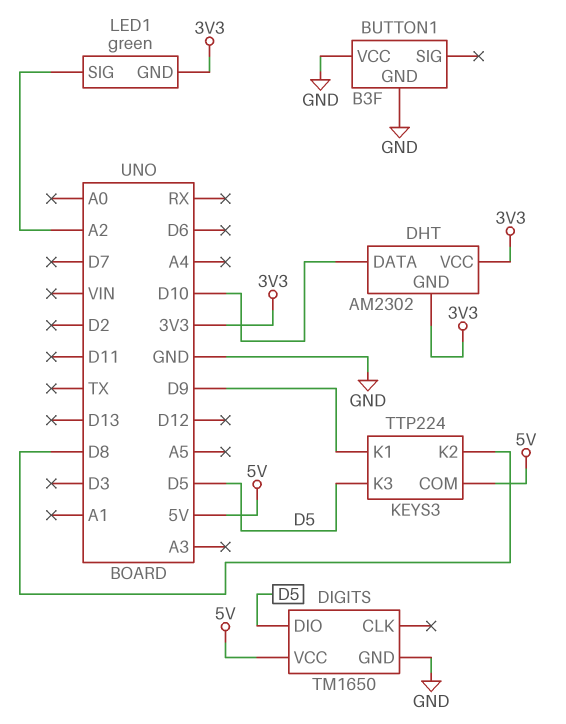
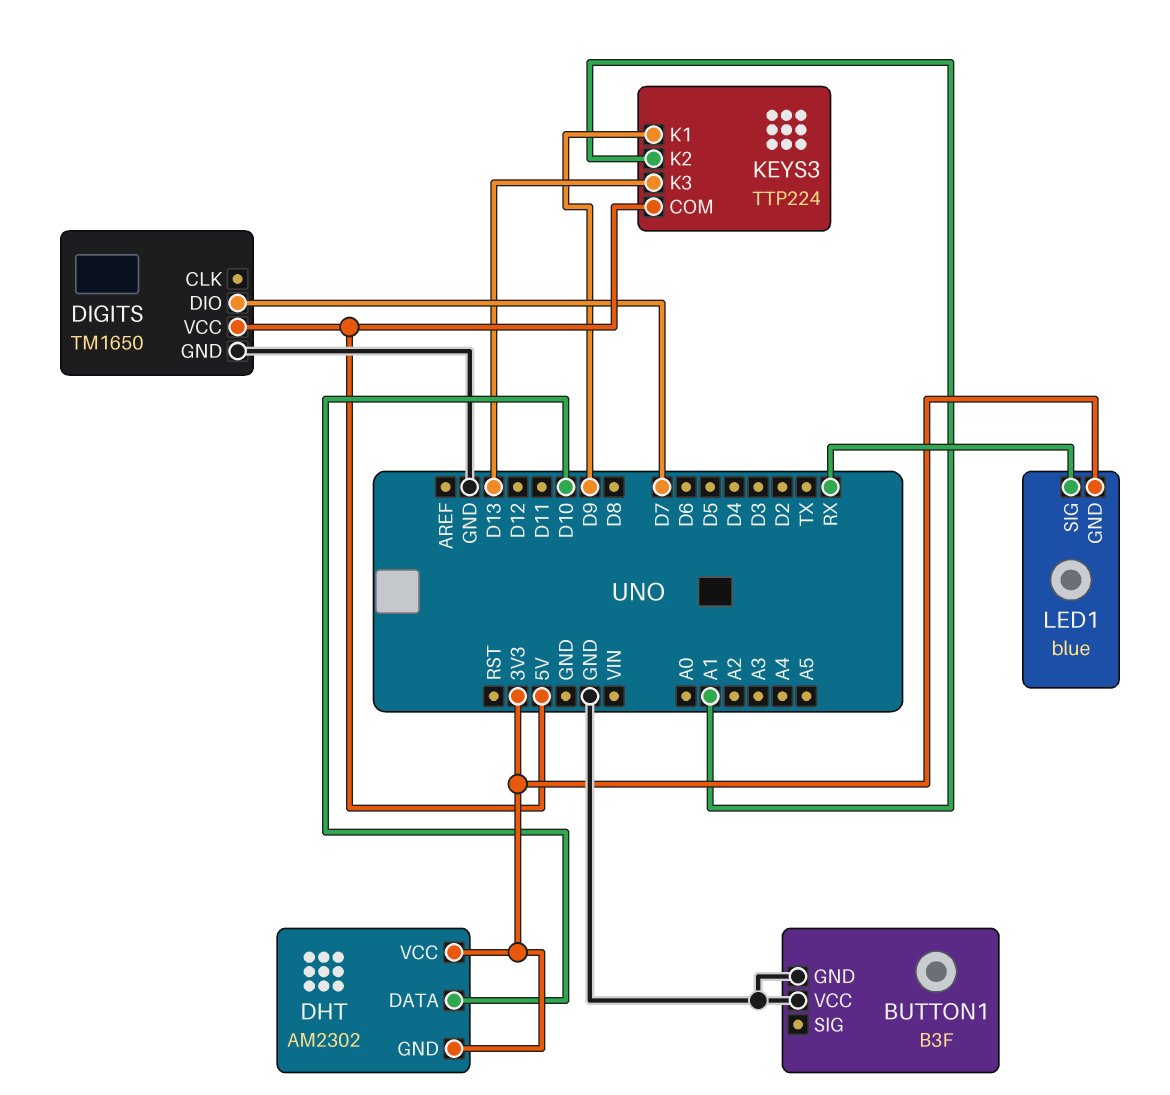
DIGITS pin DIO: D5 -> D7
KEYS3 pin K2: D8 -> A1
KEYS3 pin K3: D5 -> D13
LED1: green -> blue
LED1 pin SIG: A2 -> RX

